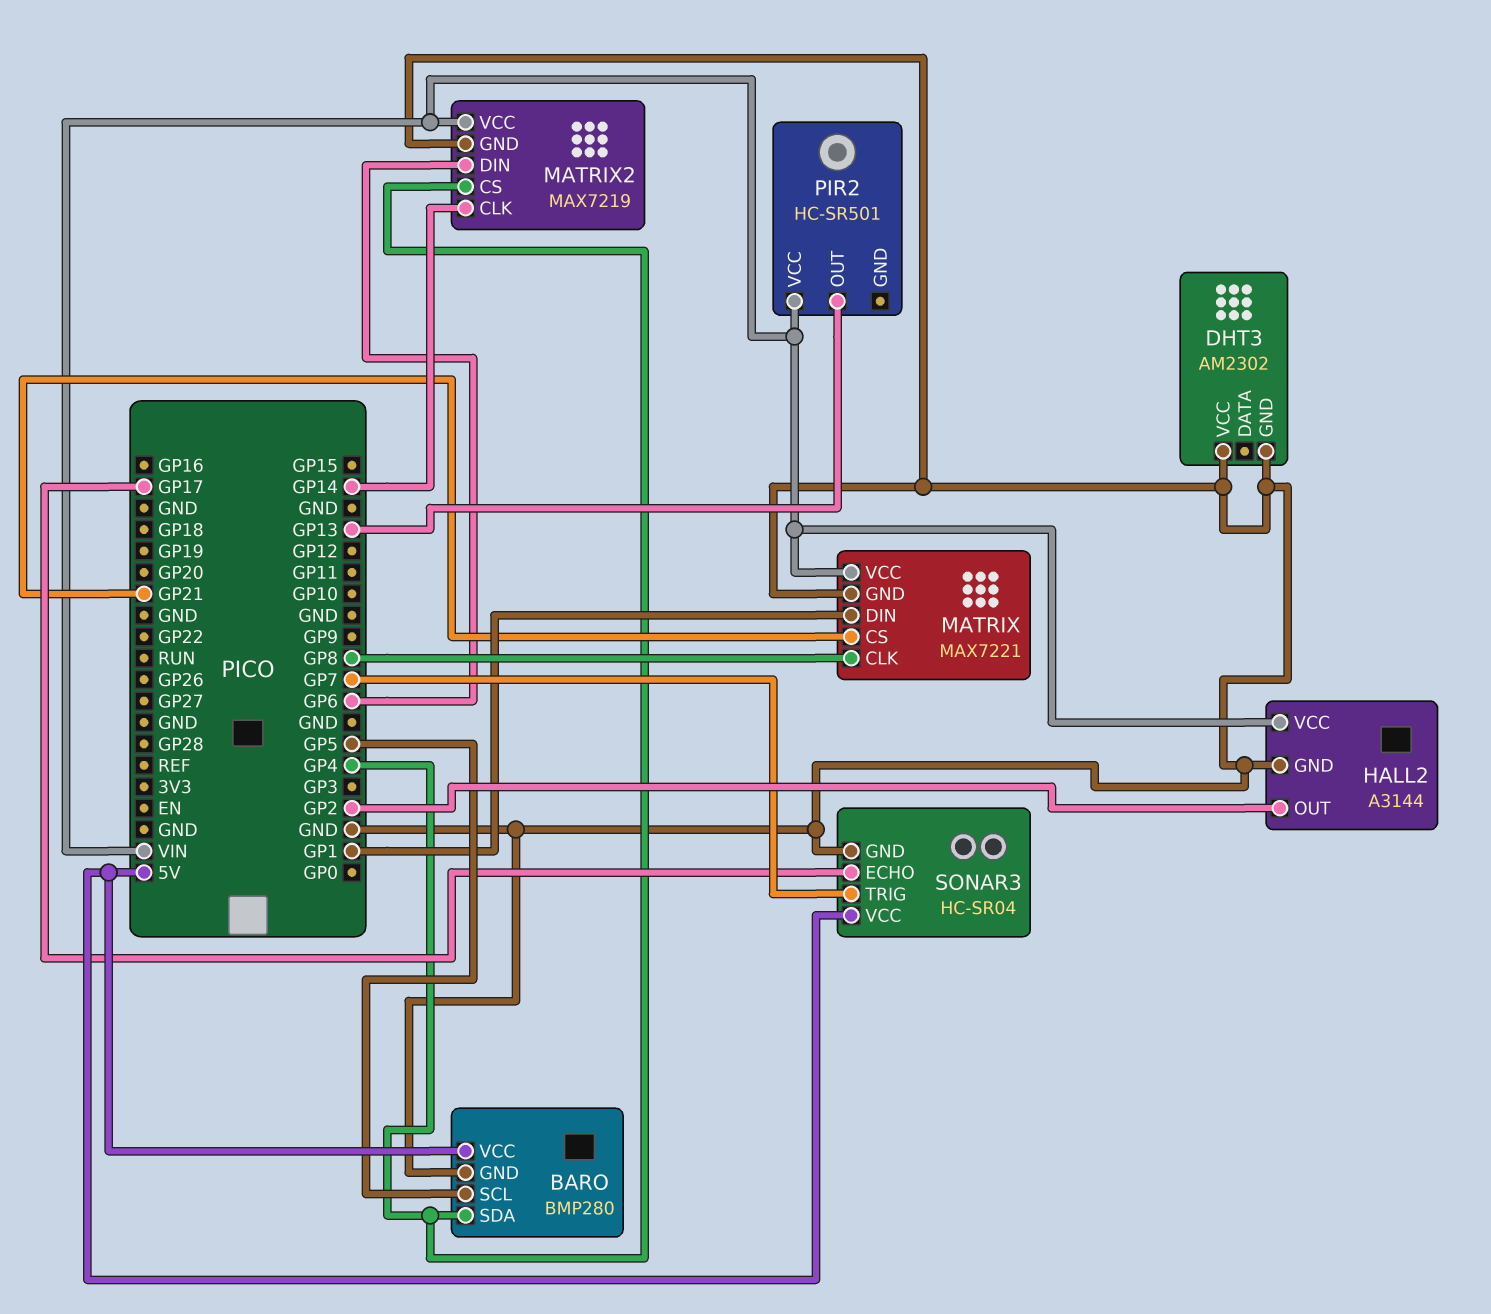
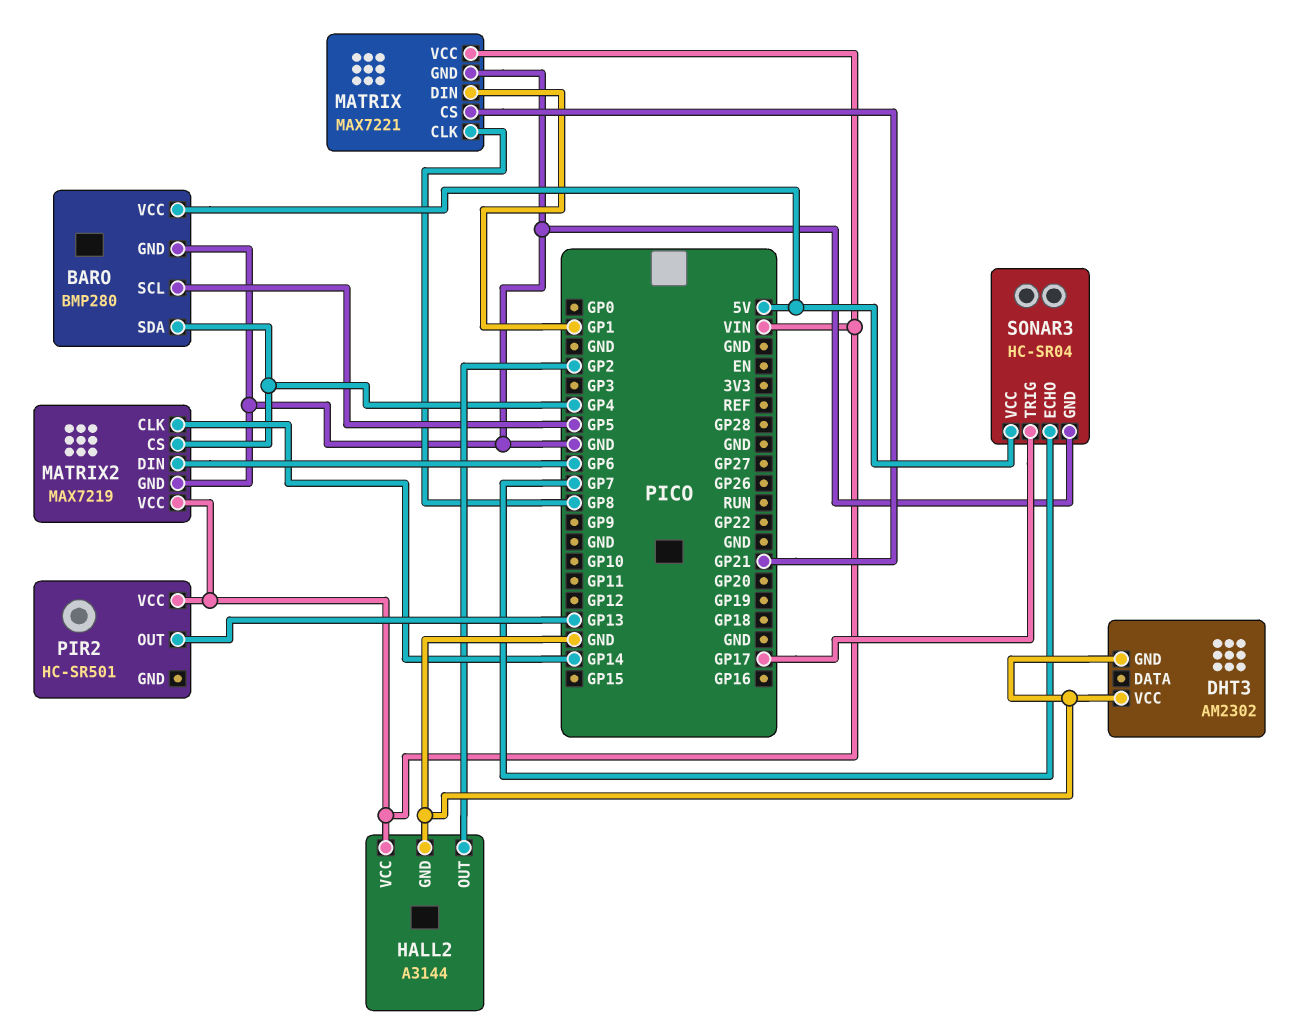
SONAR3 pin ECHO: GP17 -> GP7
SONAR3 pin TRIG: GP7 -> GP17

